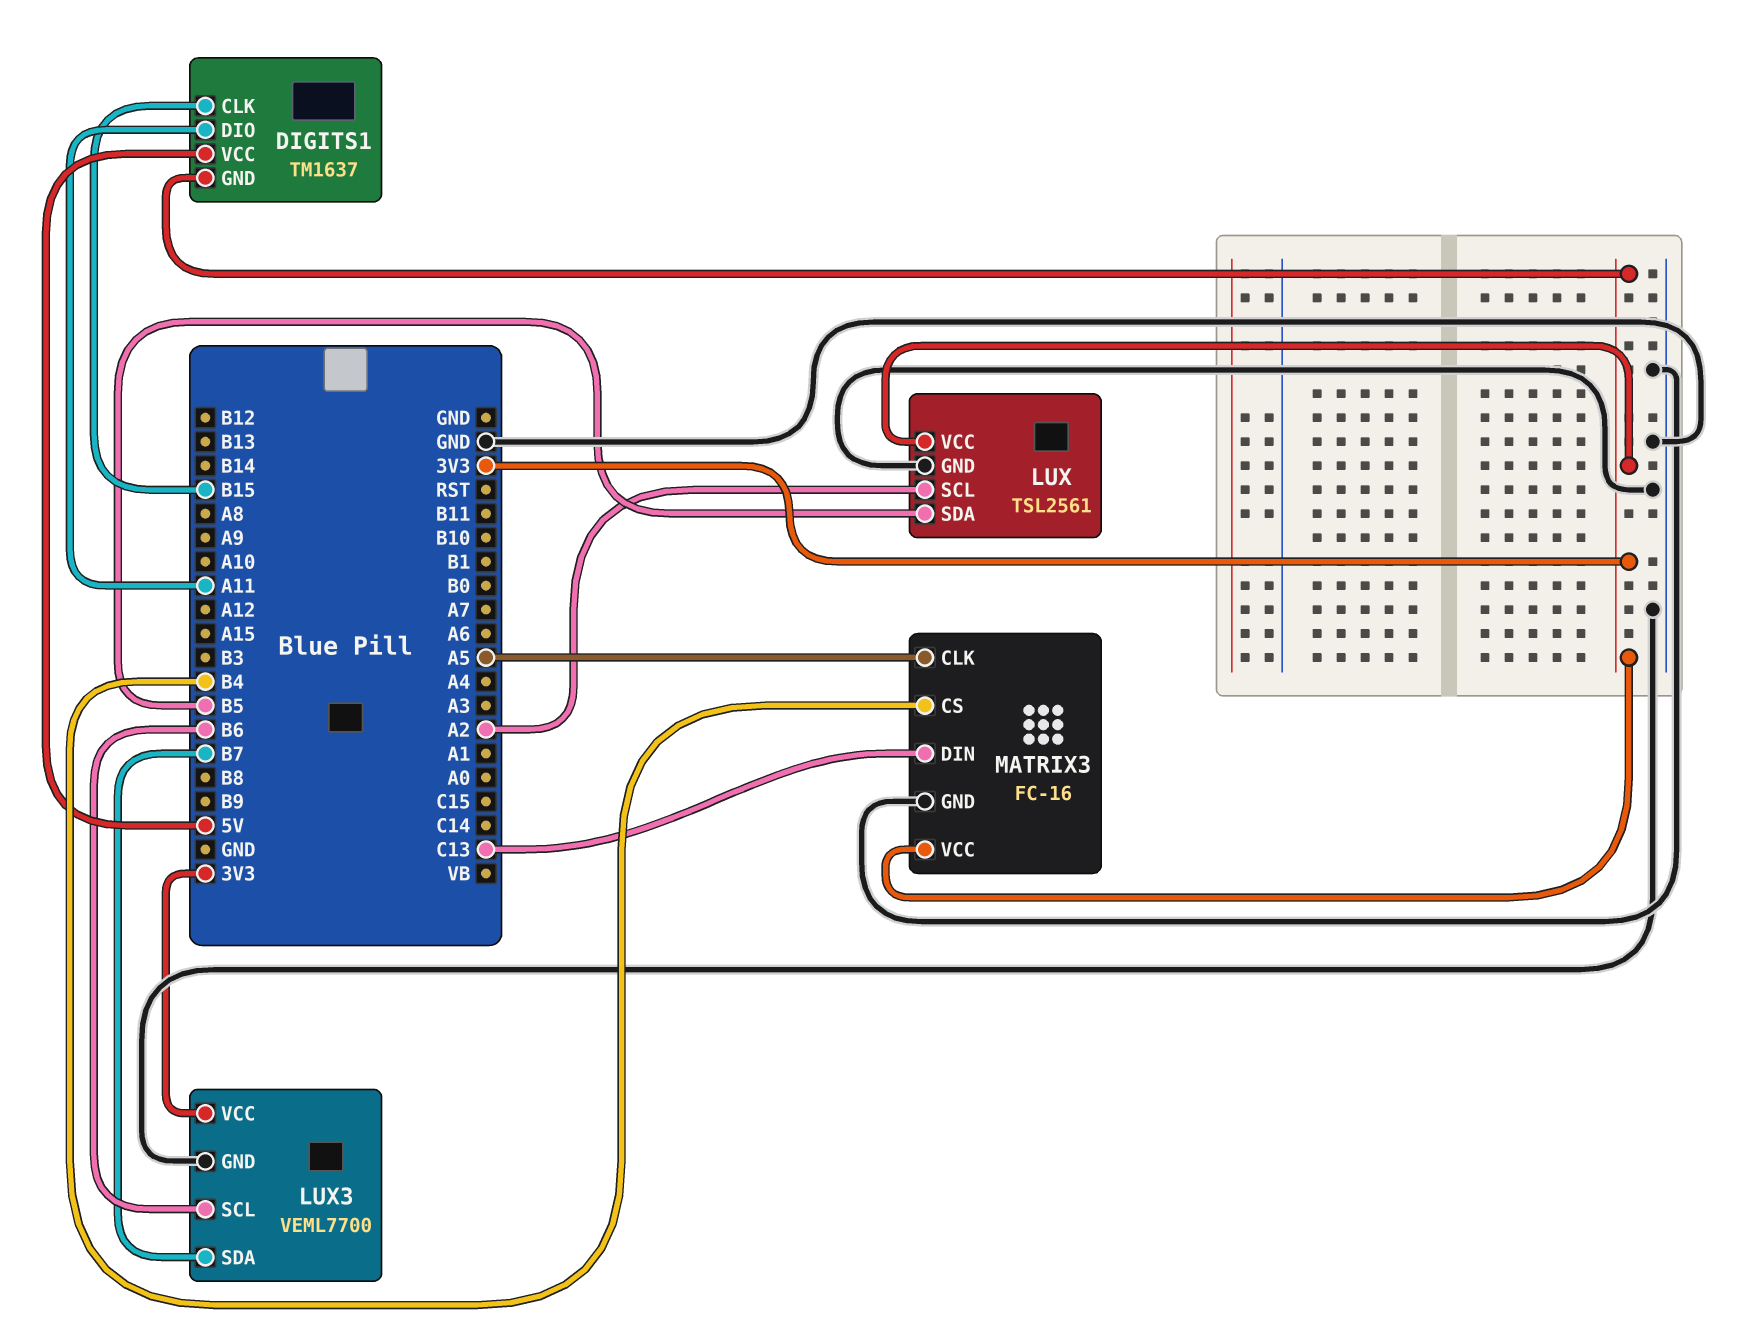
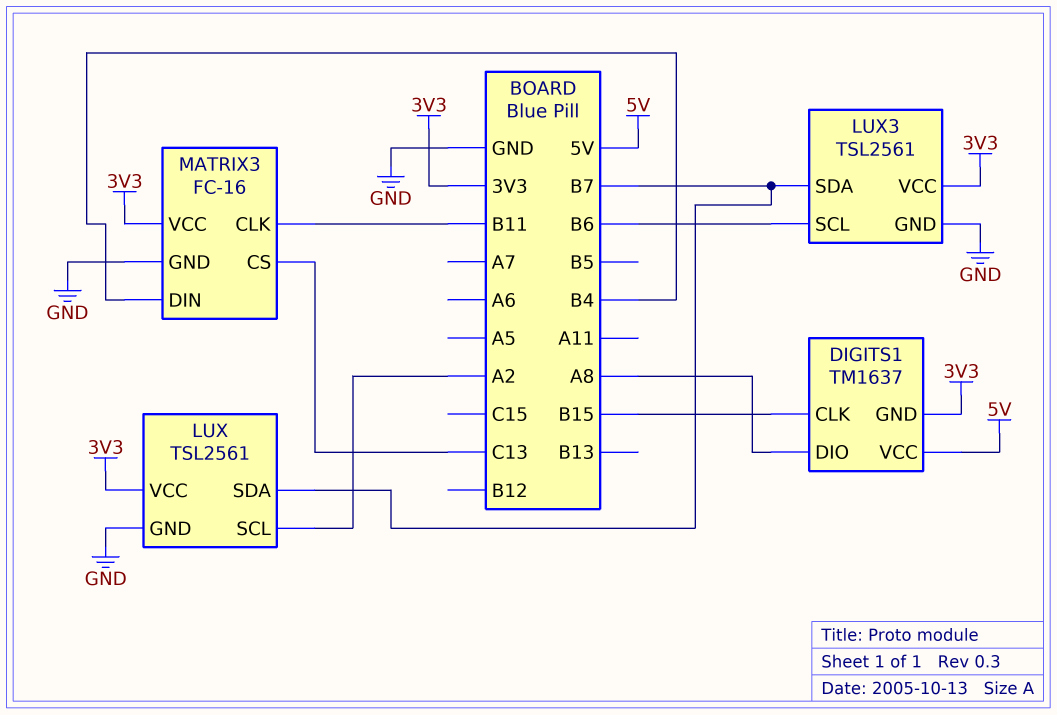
DIGITS1 pin DIO: A11 -> A8
LUX pin SDA: B5 -> B7
LUX3: VEML7700 -> TSL2561
MATRIX3 pin CLK: A5 -> B11
MATRIX3 pin CS: B4 -> C13
MATRIX3 pin DIN: C13 -> B4

